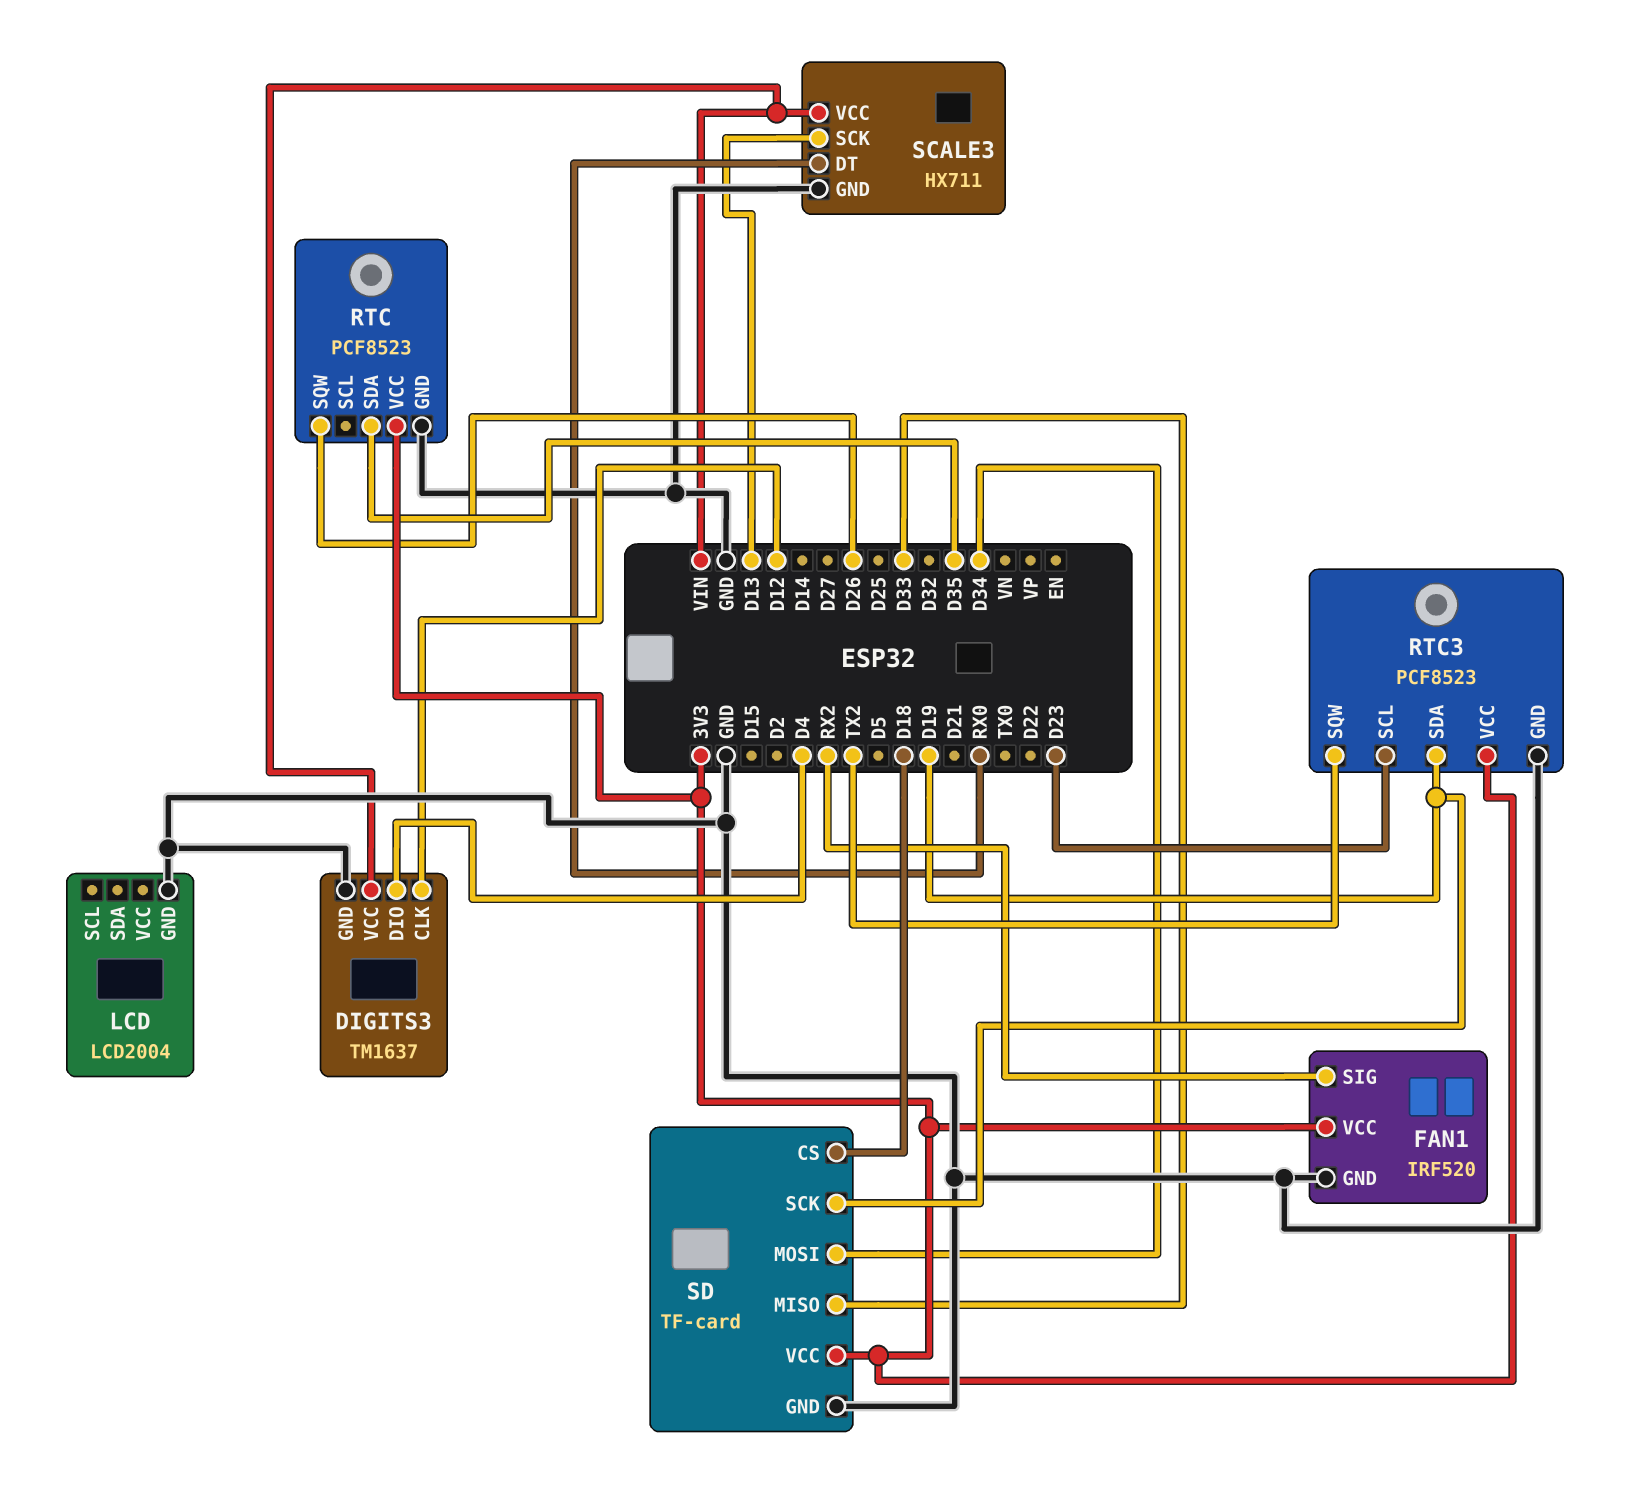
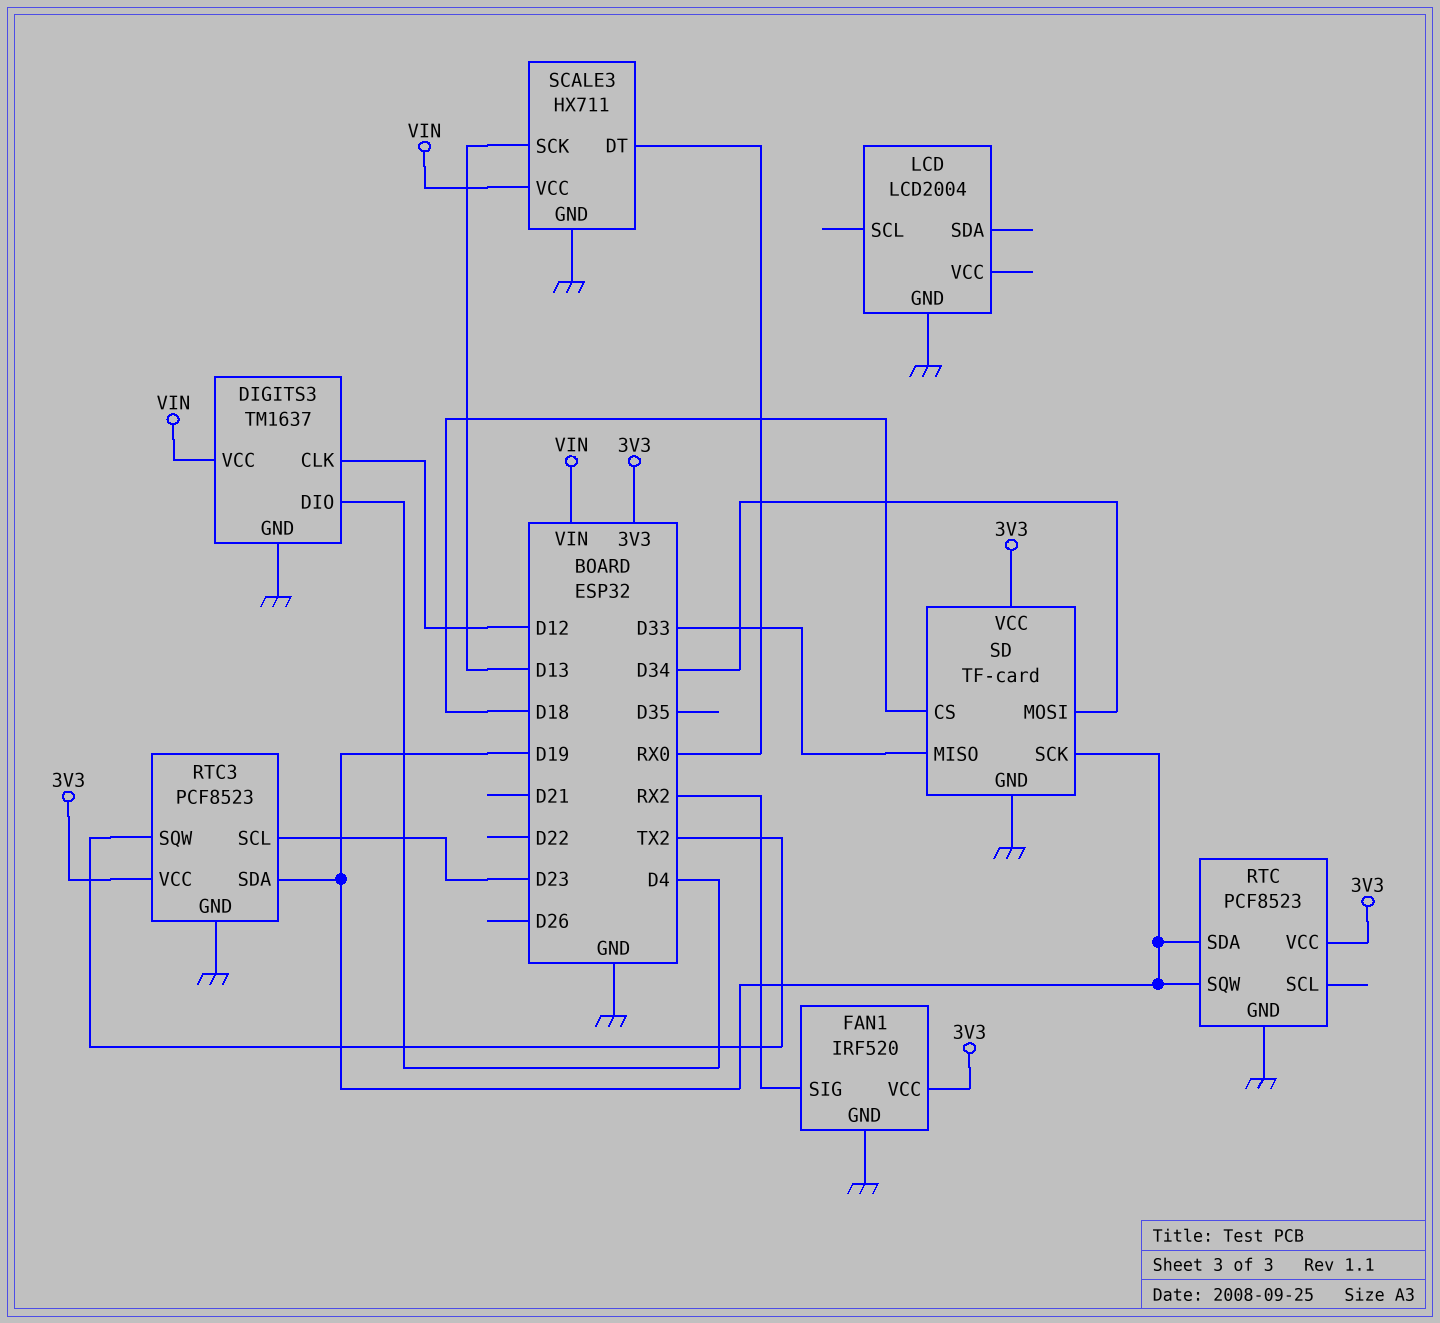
RTC pin SDA: D35 -> D19
RTC pin SQW: D26 -> D19

